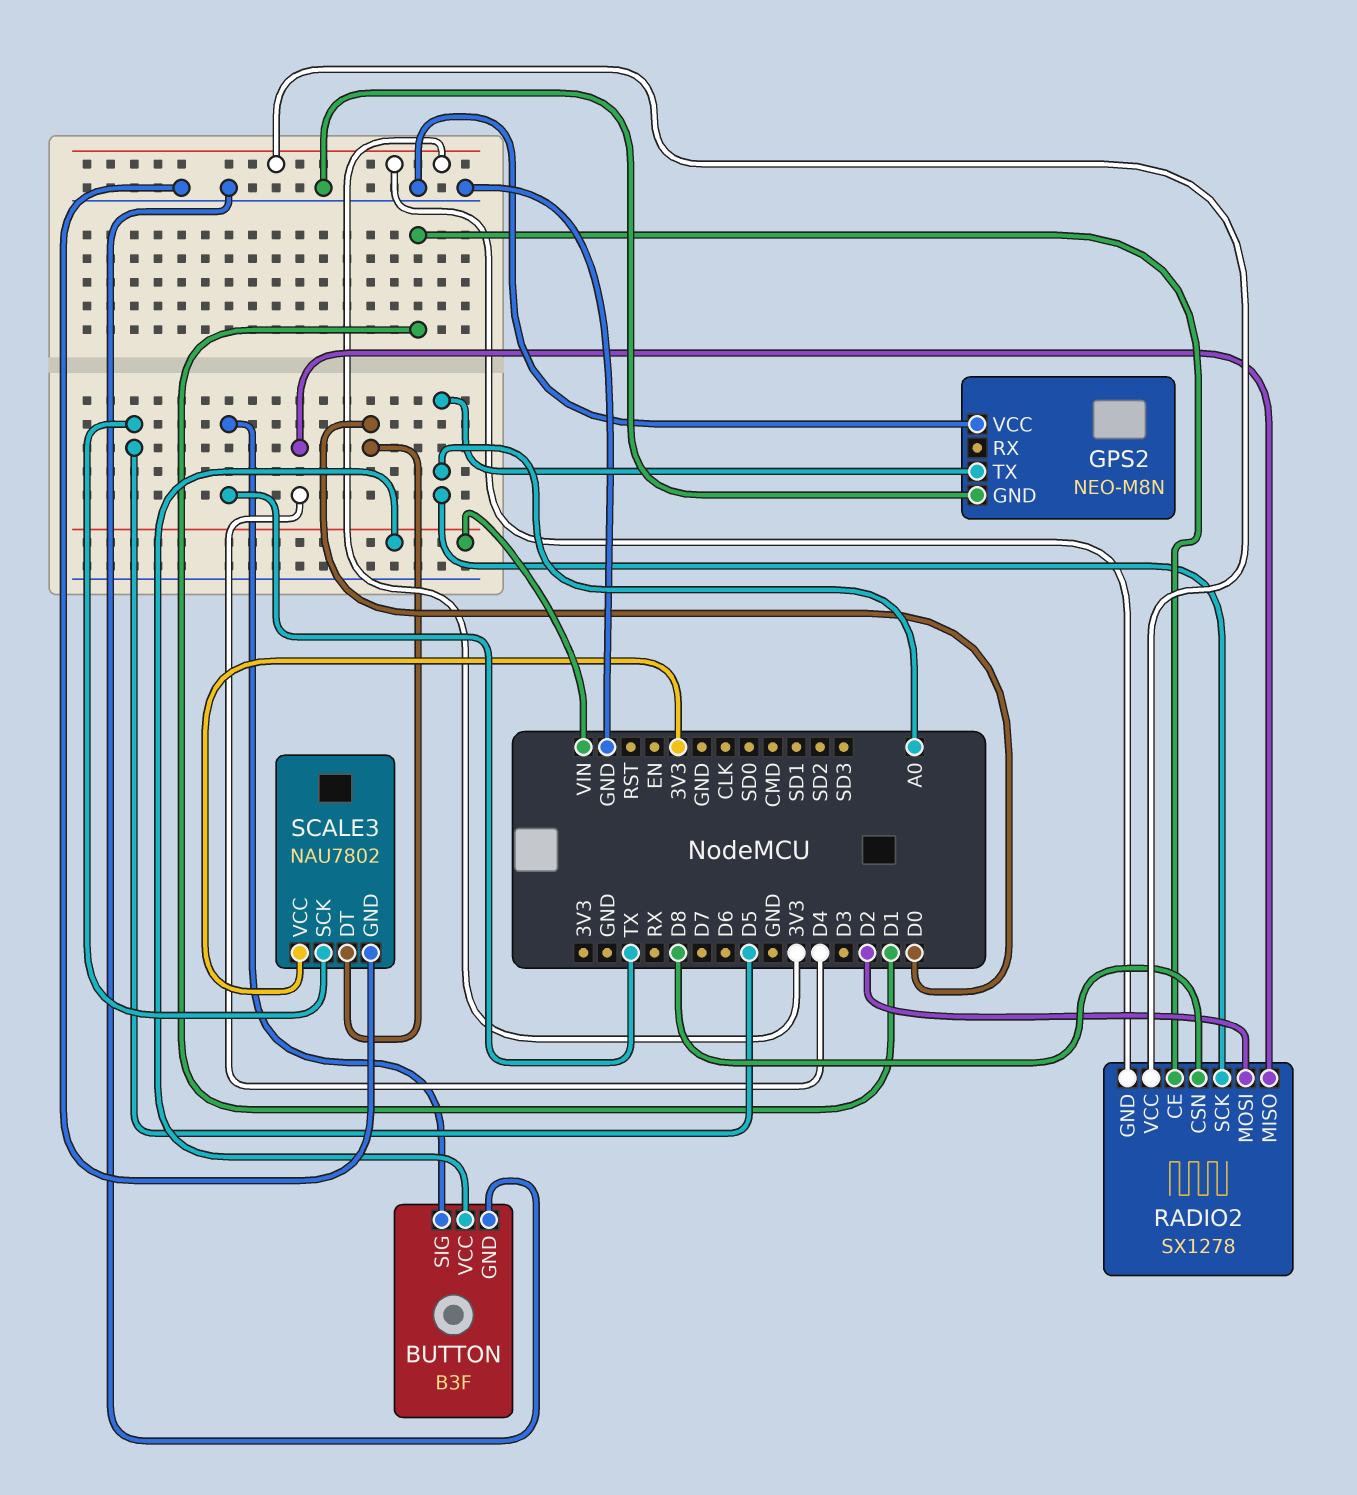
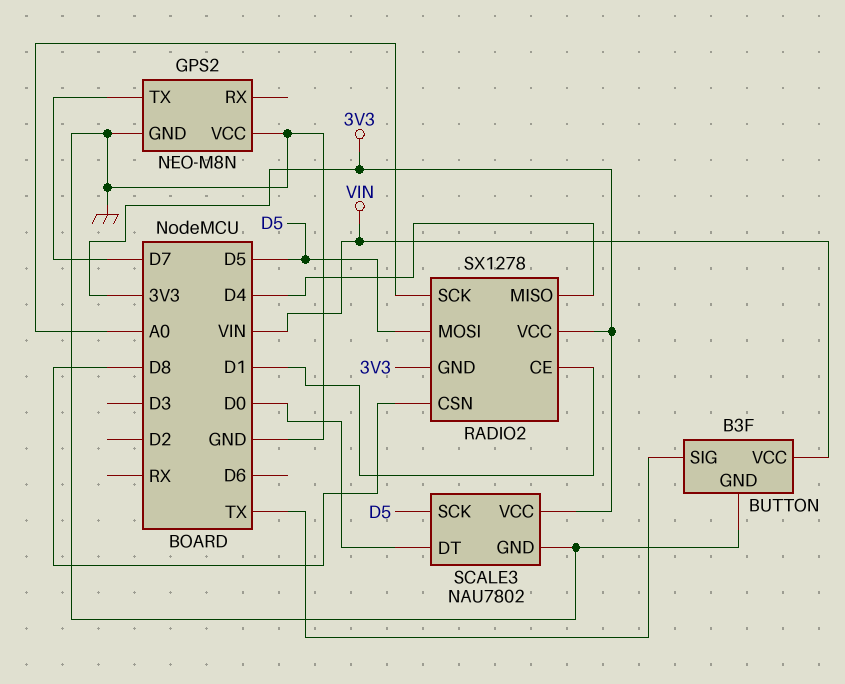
GPS2 pin TX: A0 -> D7
RADIO2 pin MOSI: D2 -> D5

